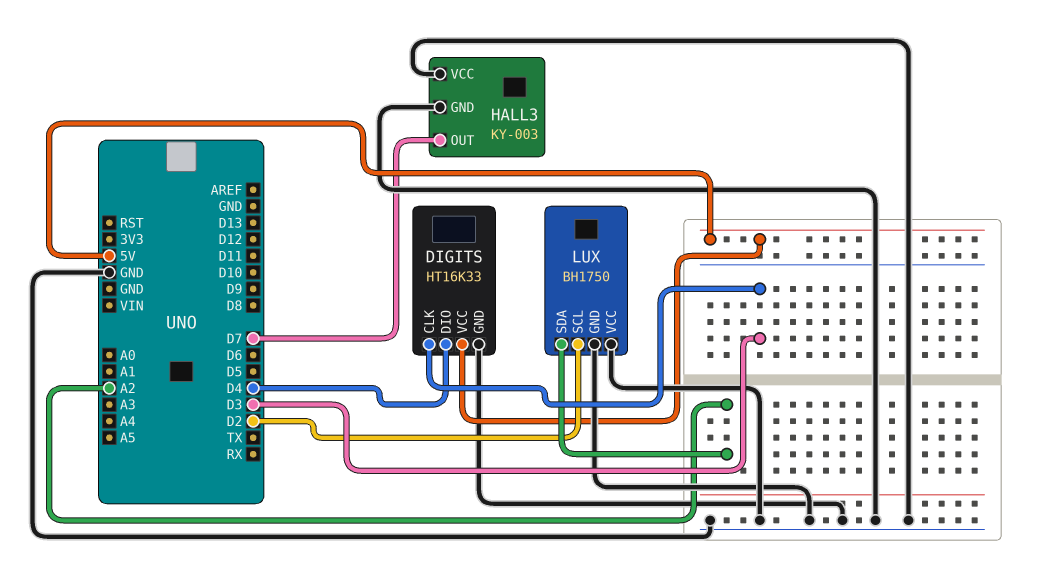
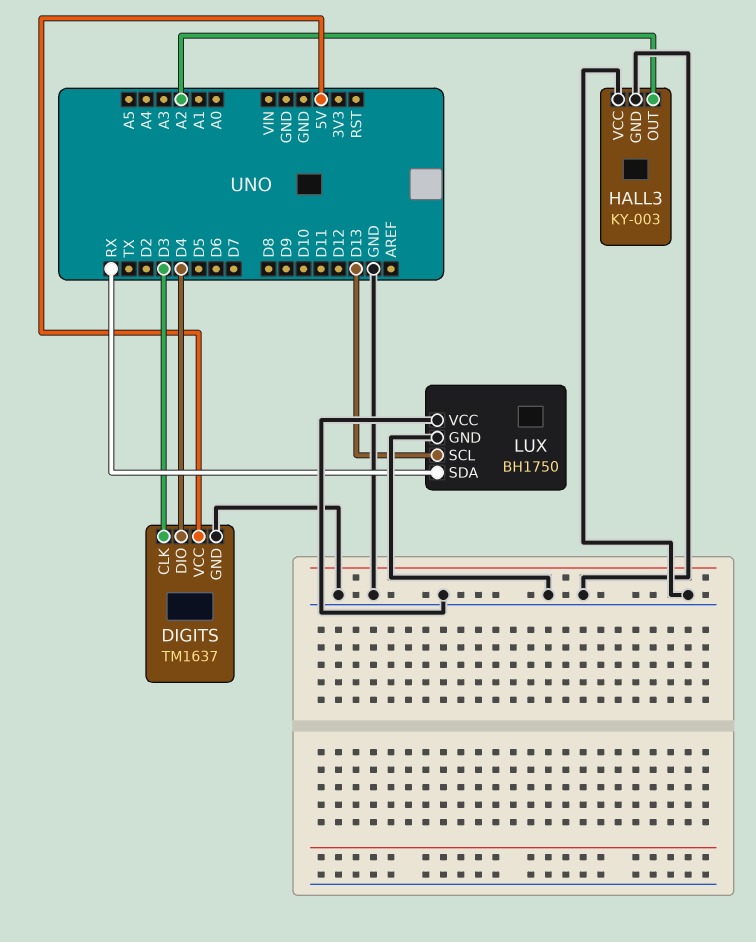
DIGITS: HT16K33 -> TM1637
HALL3 pin OUT: D7 -> A2
LUX pin SCL: D2 -> D13
LUX pin SDA: A2 -> RX

